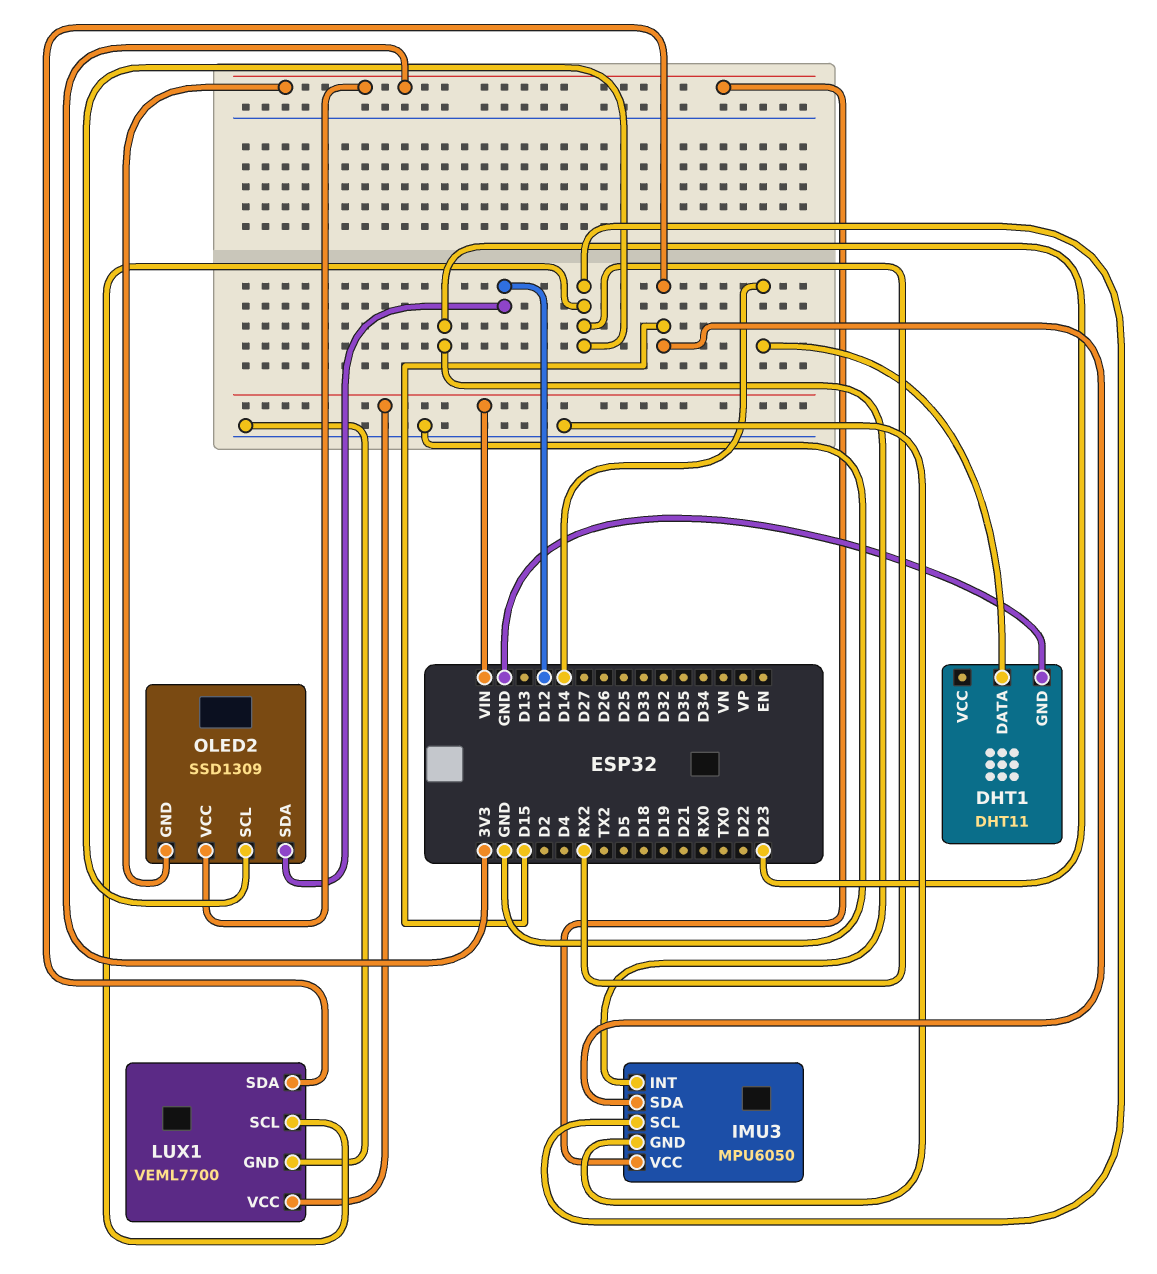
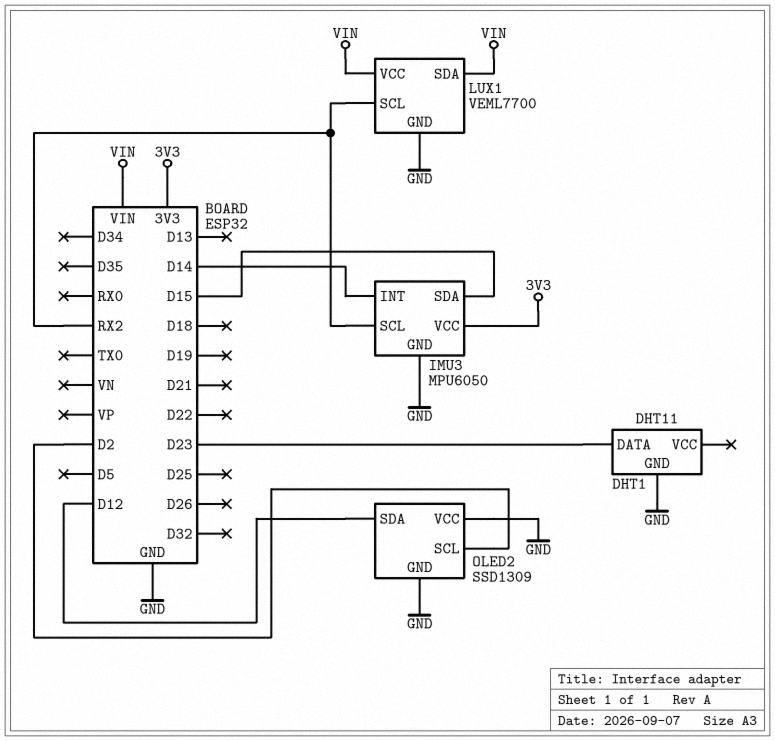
DHT1 pin DATA: D14 -> D23
IMU3 pin INT: D23 -> D14
LUX1 pin SDA: D15 -> VIN
OLED2 pin GND: 3V3 -> GND
OLED2 pin SCL: RX2 -> D2
OLED2 pin VCC: 3V3 -> GND

